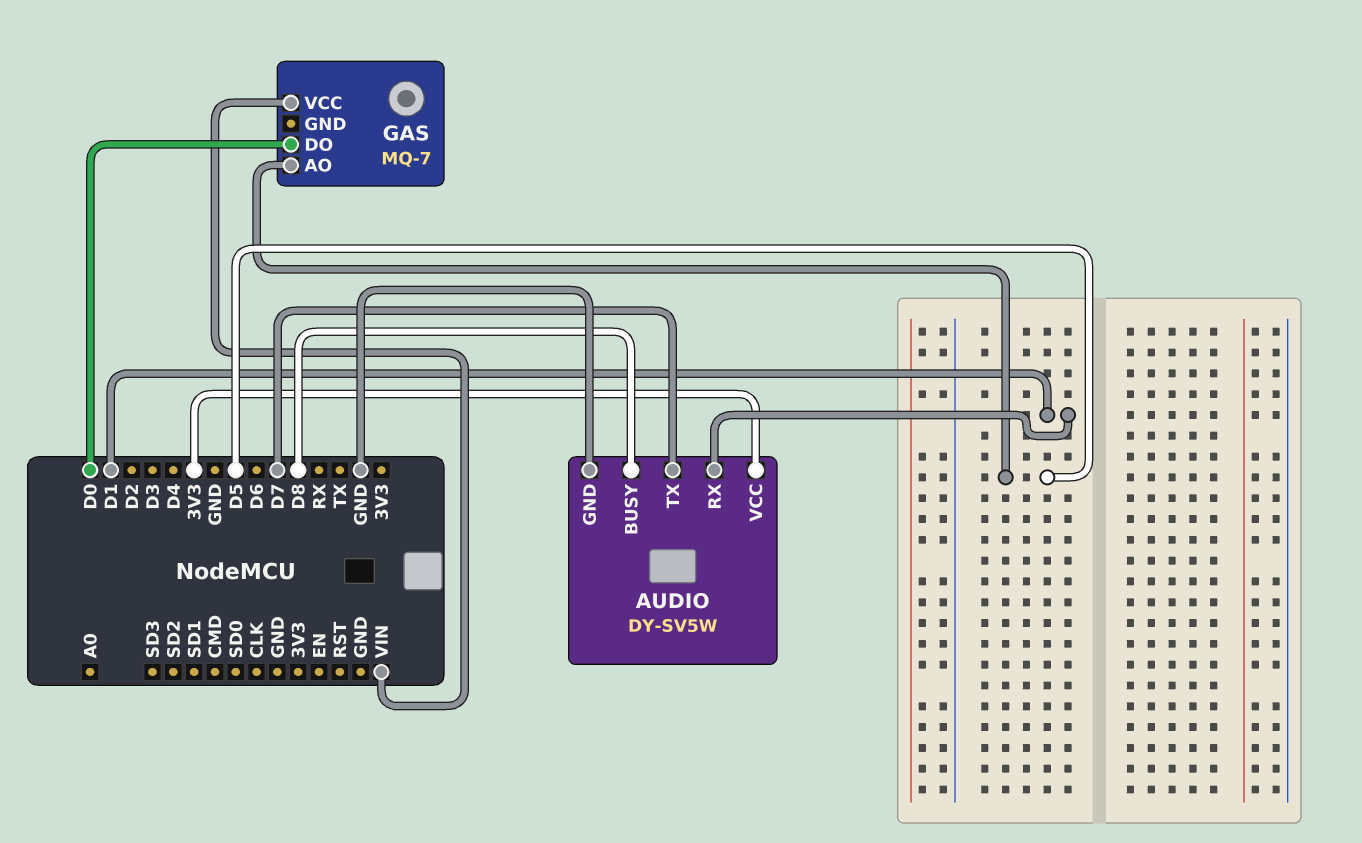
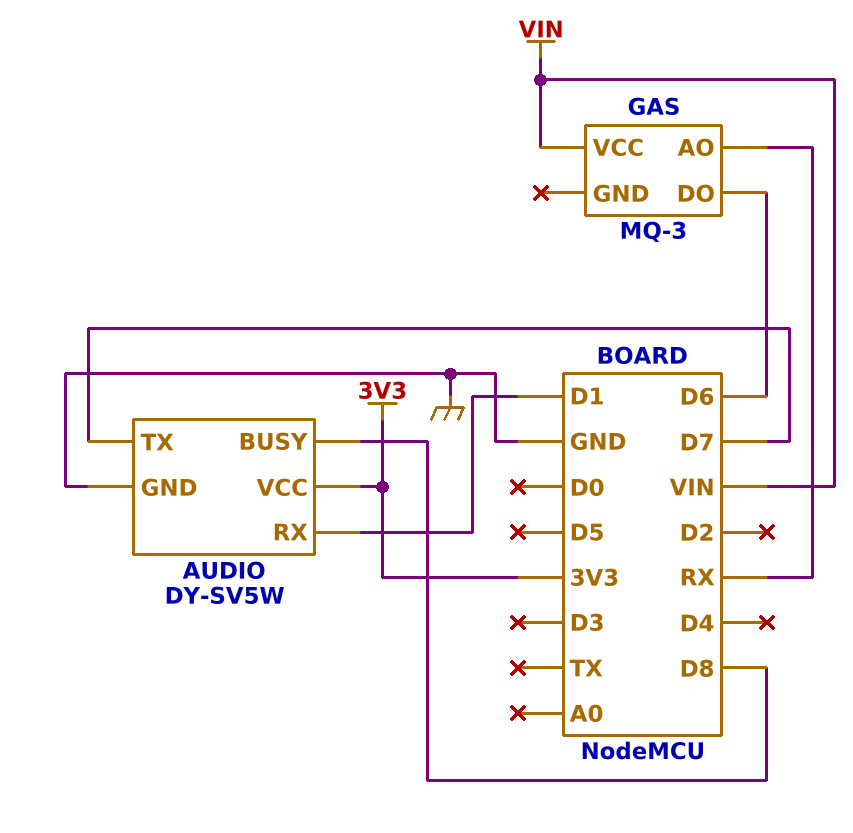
GAS: MQ-7 -> MQ-3
GAS pin AO: D5 -> RX
GAS pin DO: D0 -> D6

